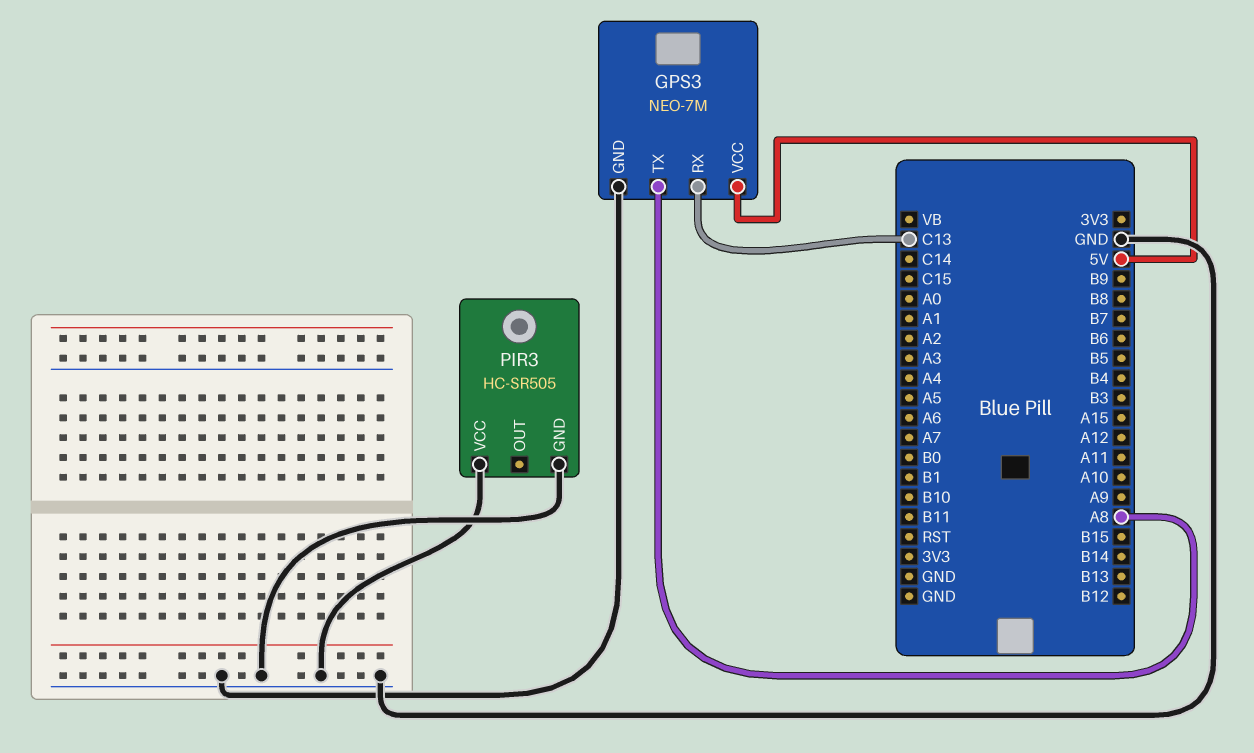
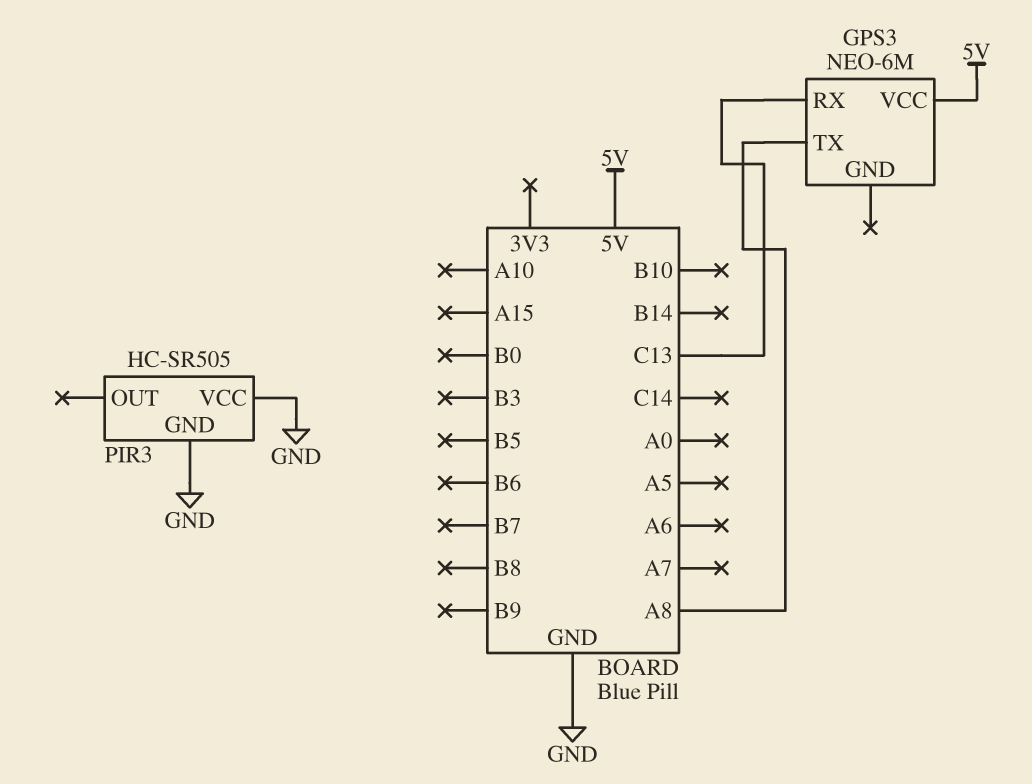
GPS3: NEO-7M -> NEO-6M
GPS3 pin GND: GND -> none

